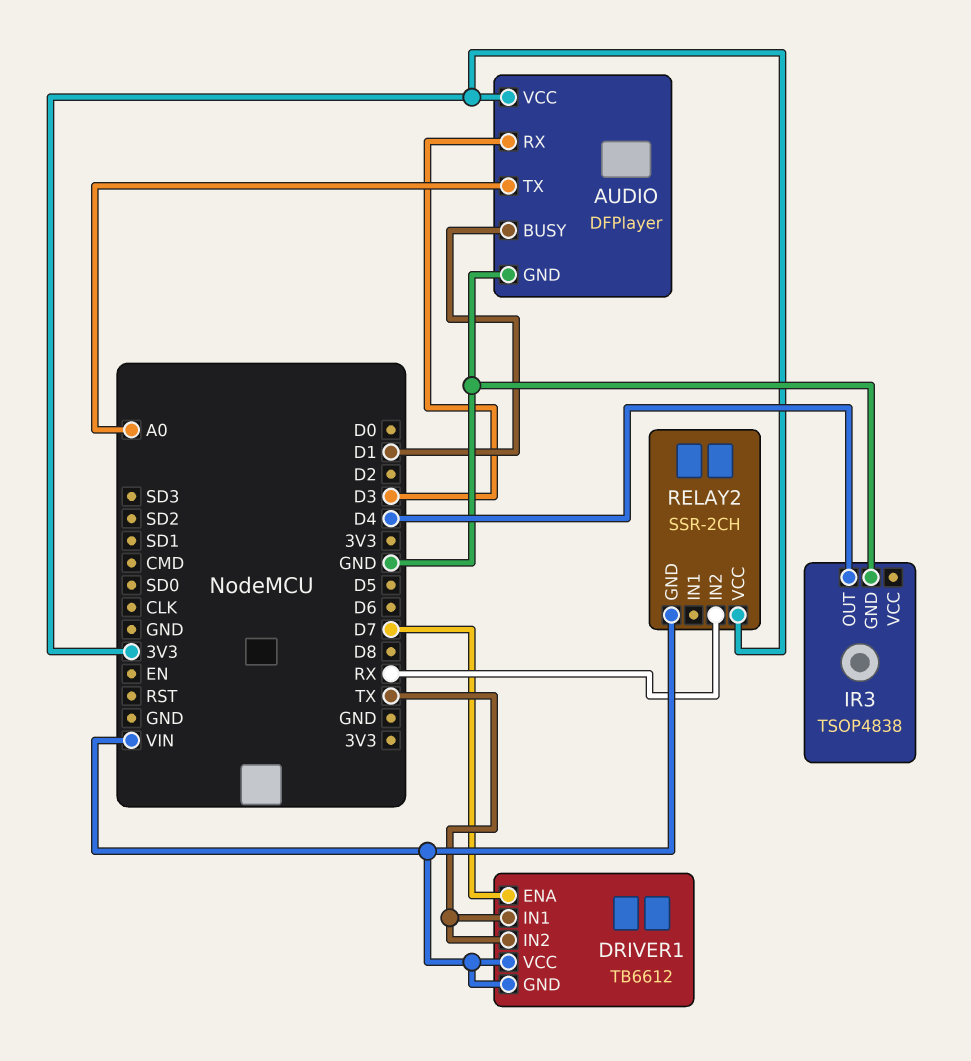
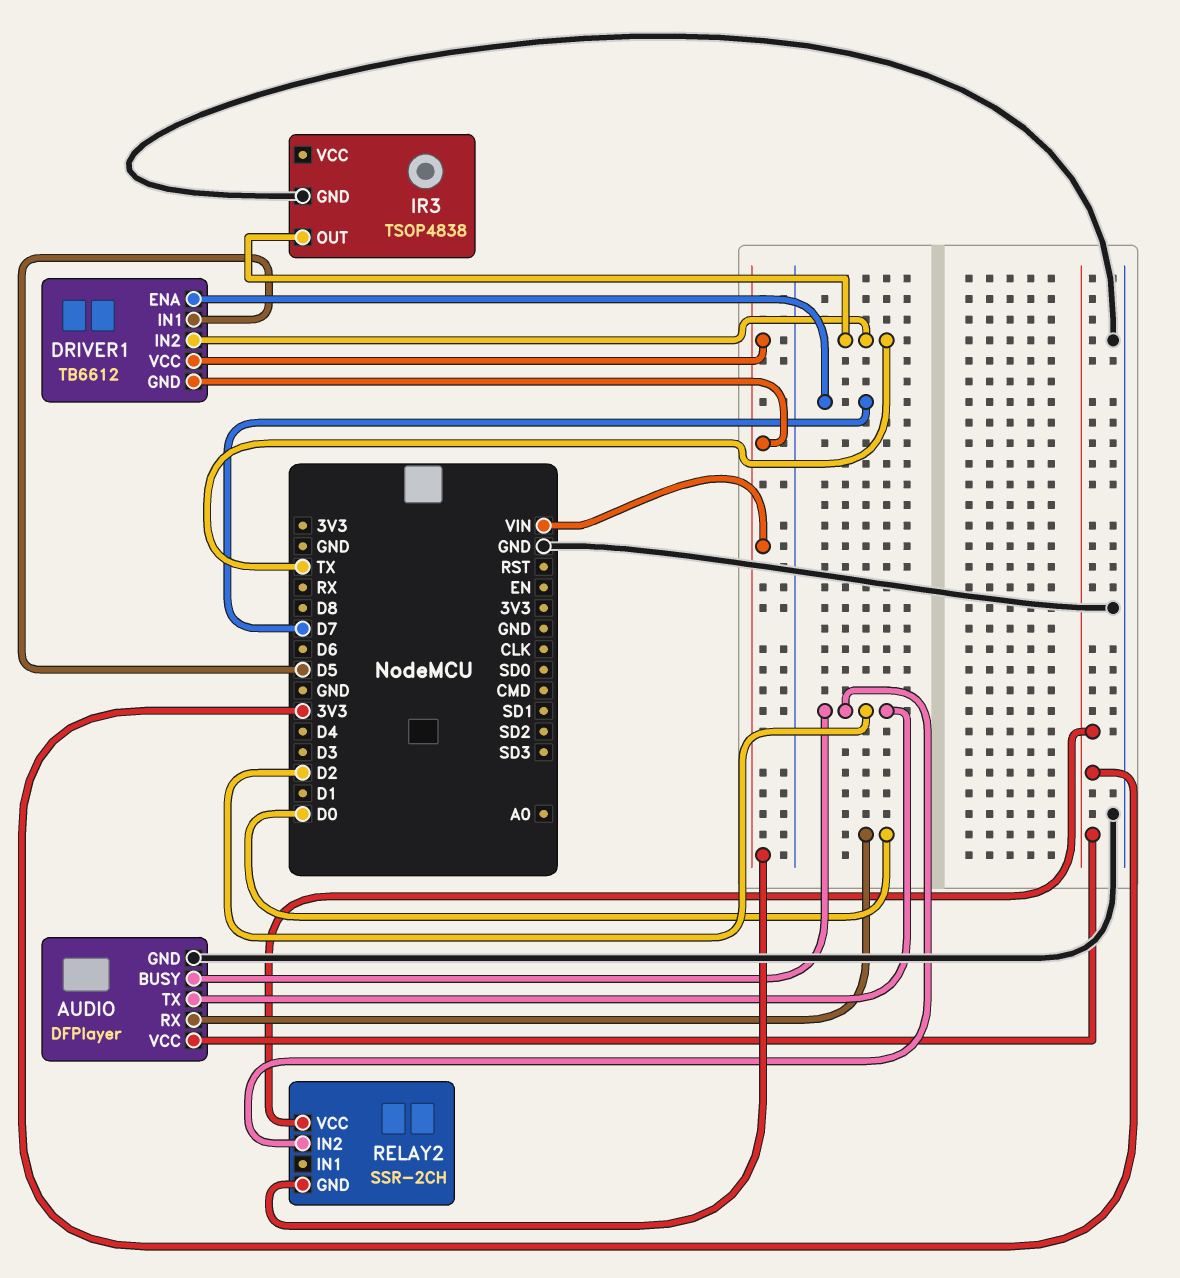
AUDIO pin BUSY: D1 -> D2
AUDIO pin RX: D3 -> D0
AUDIO pin TX: A0 -> D2
DRIVER1 pin IN1: TX -> D5
IR3 pin OUT: D4 -> TX
RELAY2 pin IN2: RX -> D2

